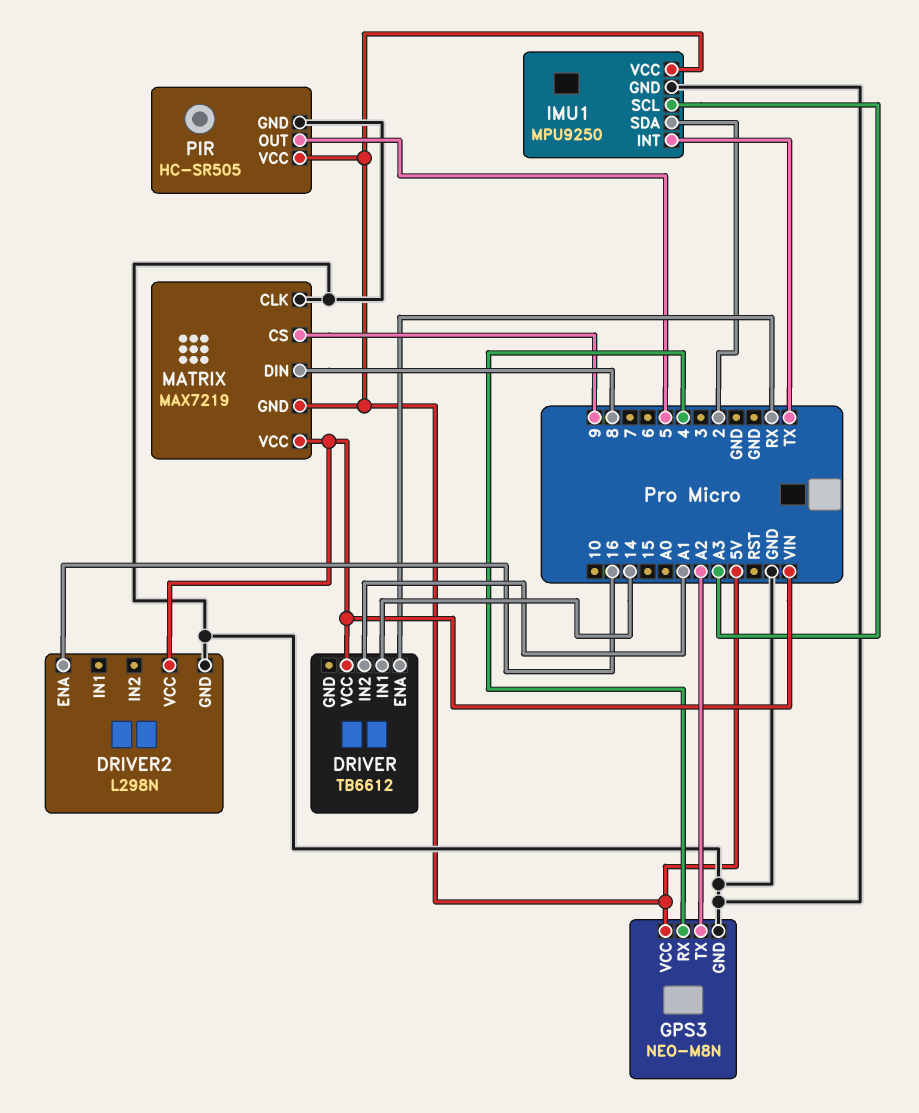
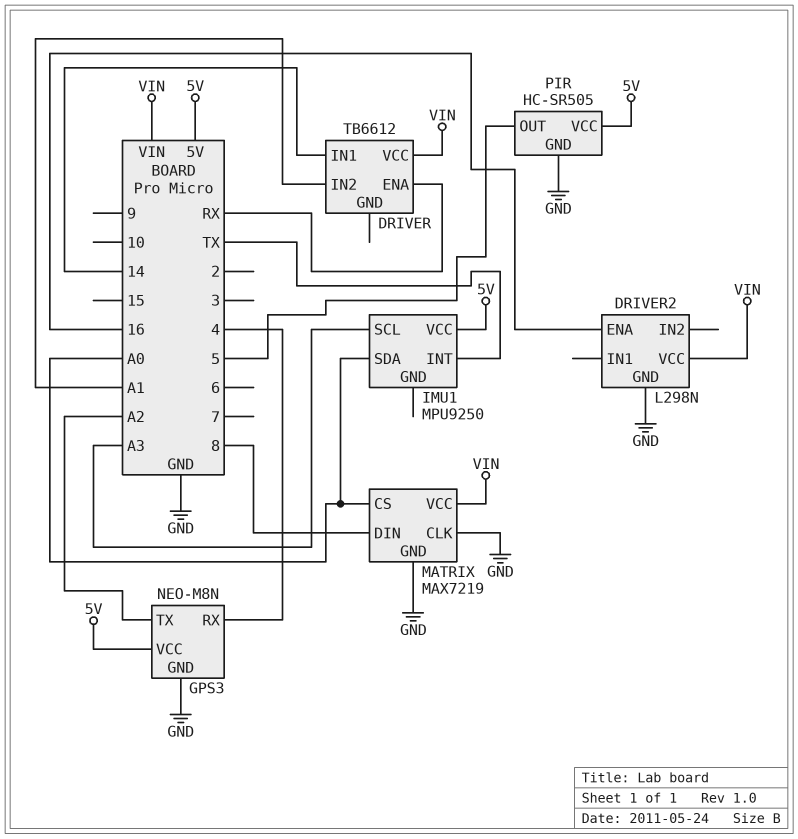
IMU1 pin GND: GND -> none
IMU1 pin SDA: 2 -> A0
MATRIX pin CS: 9 -> A0
MATRIX pin GND: 5V -> GND

